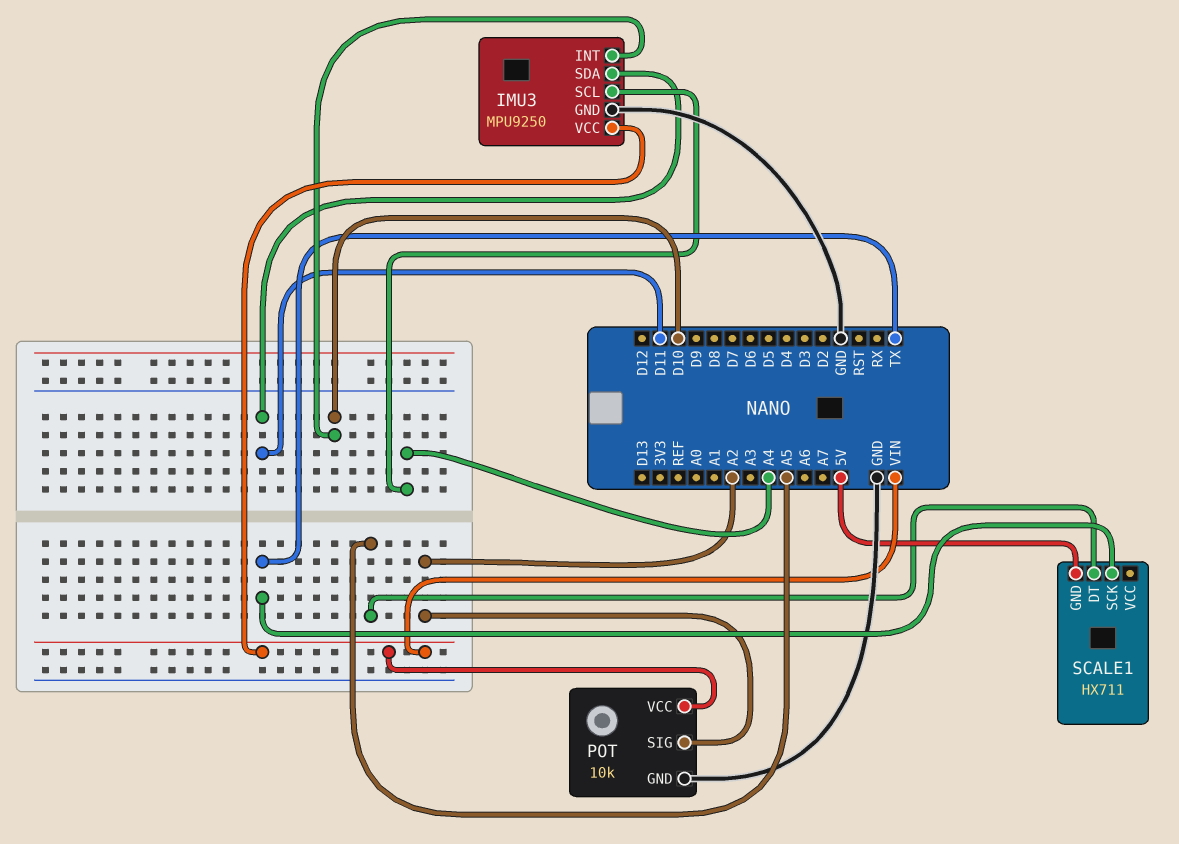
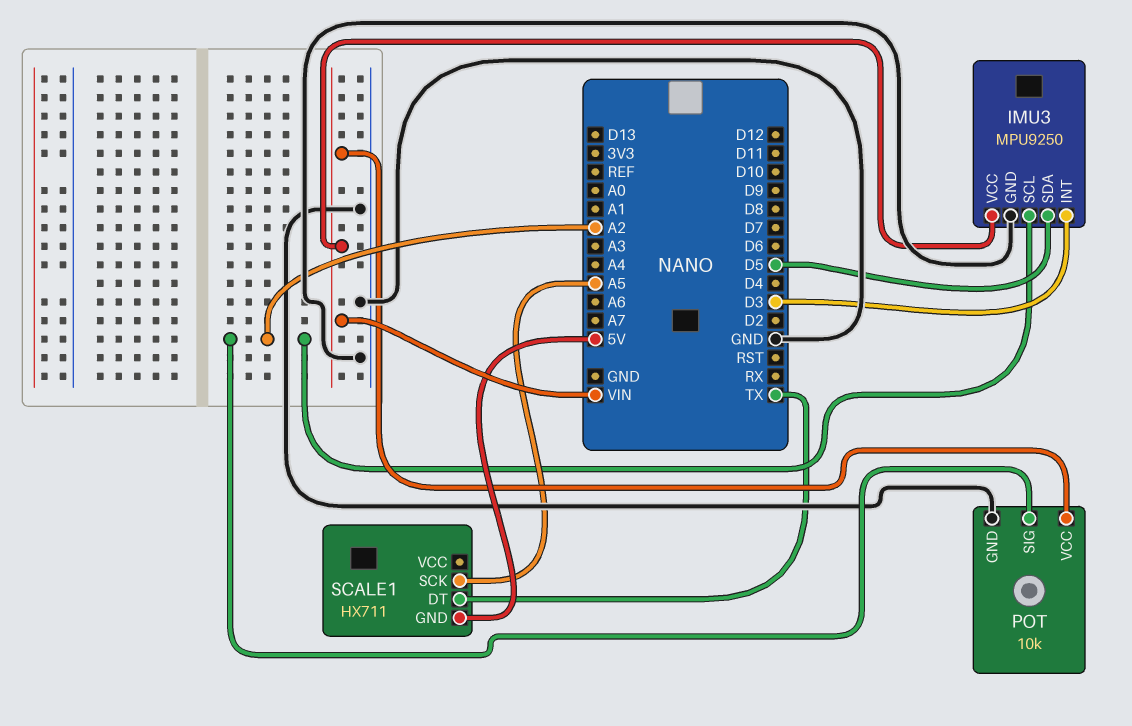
IMU3 pin INT: D10 -> D3
IMU3 pin SCL: A4 -> A2
IMU3 pin SDA: D11 -> D5
SCALE1 pin DT: A5 -> TX
SCALE1 pin SCK: TX -> A5

